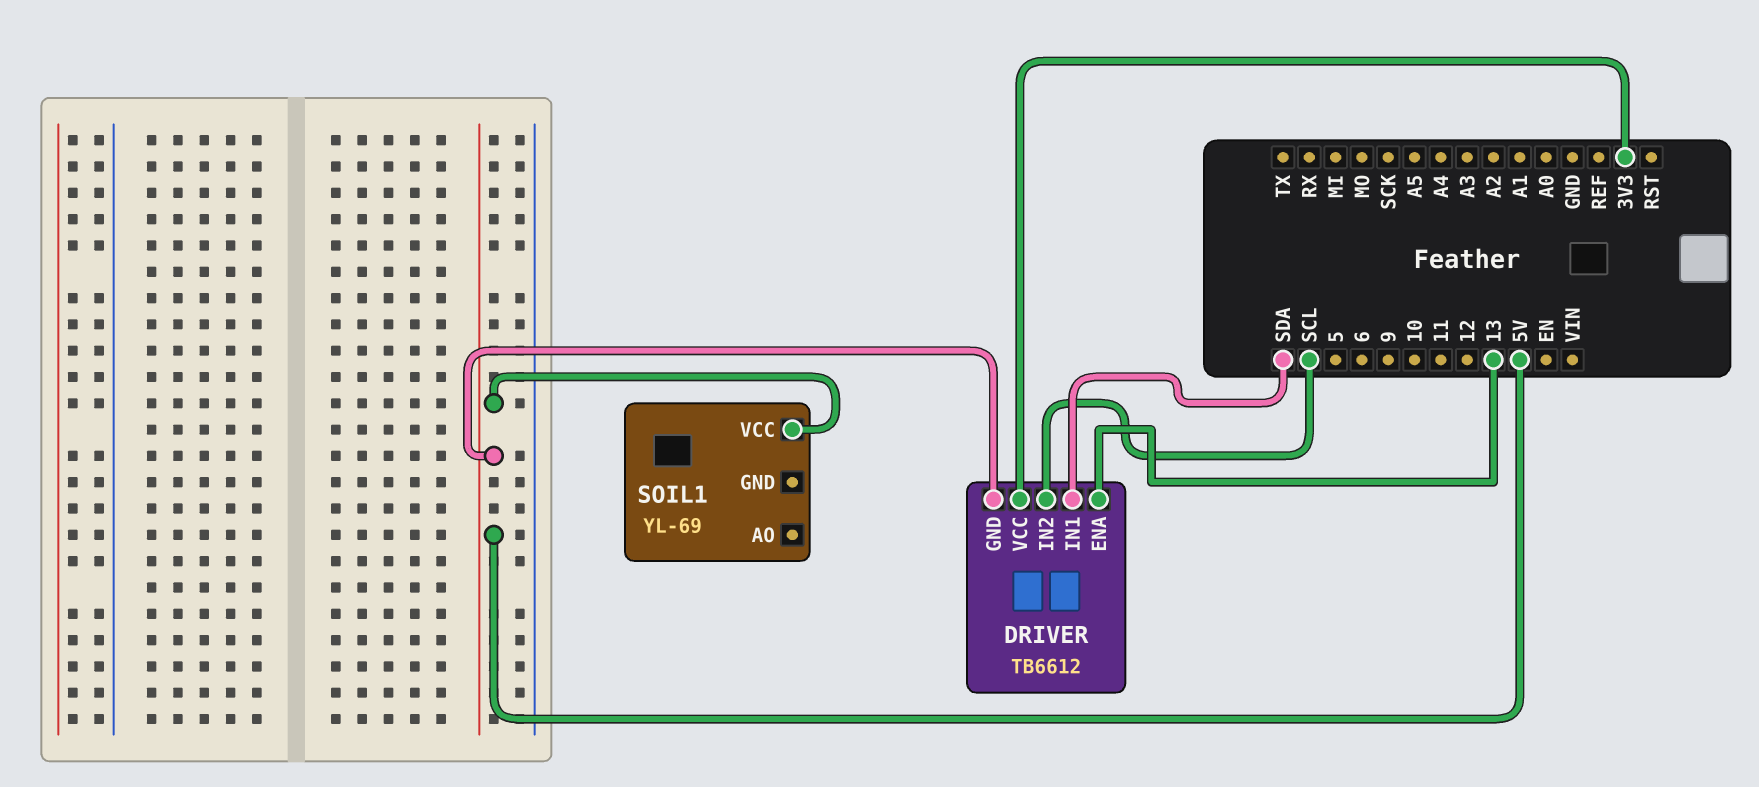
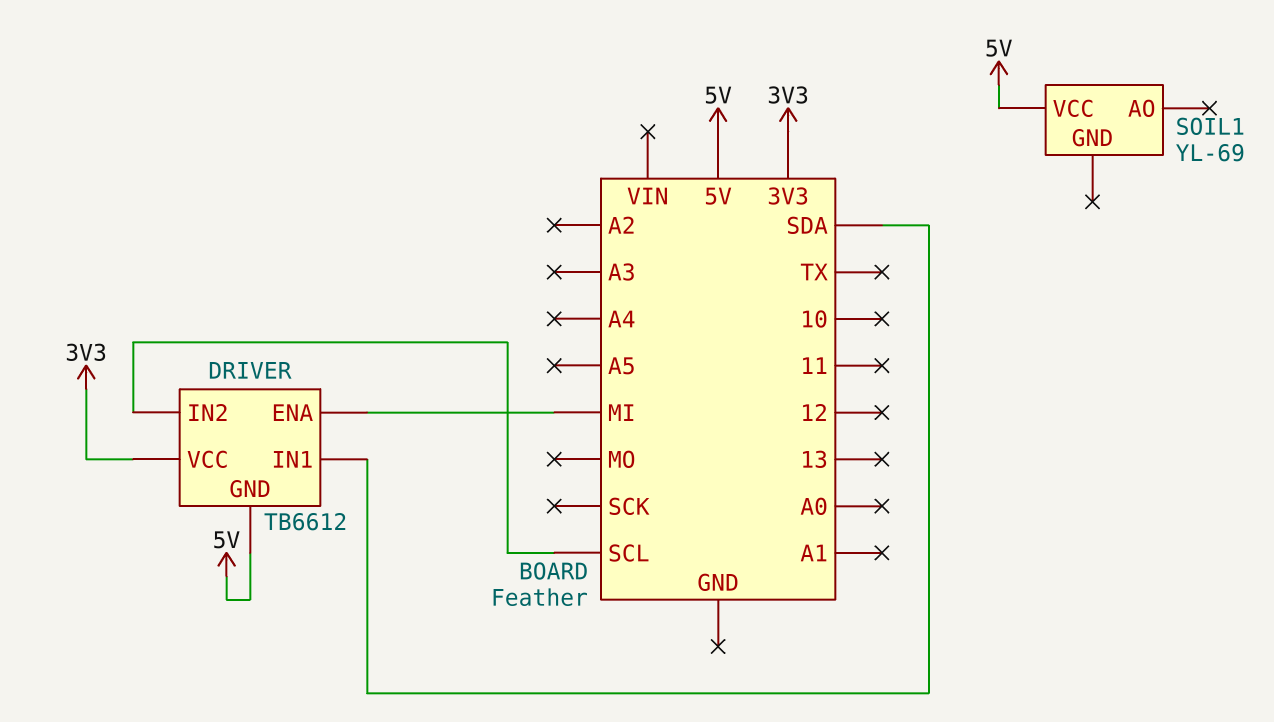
DRIVER pin ENA: 13 -> MI

